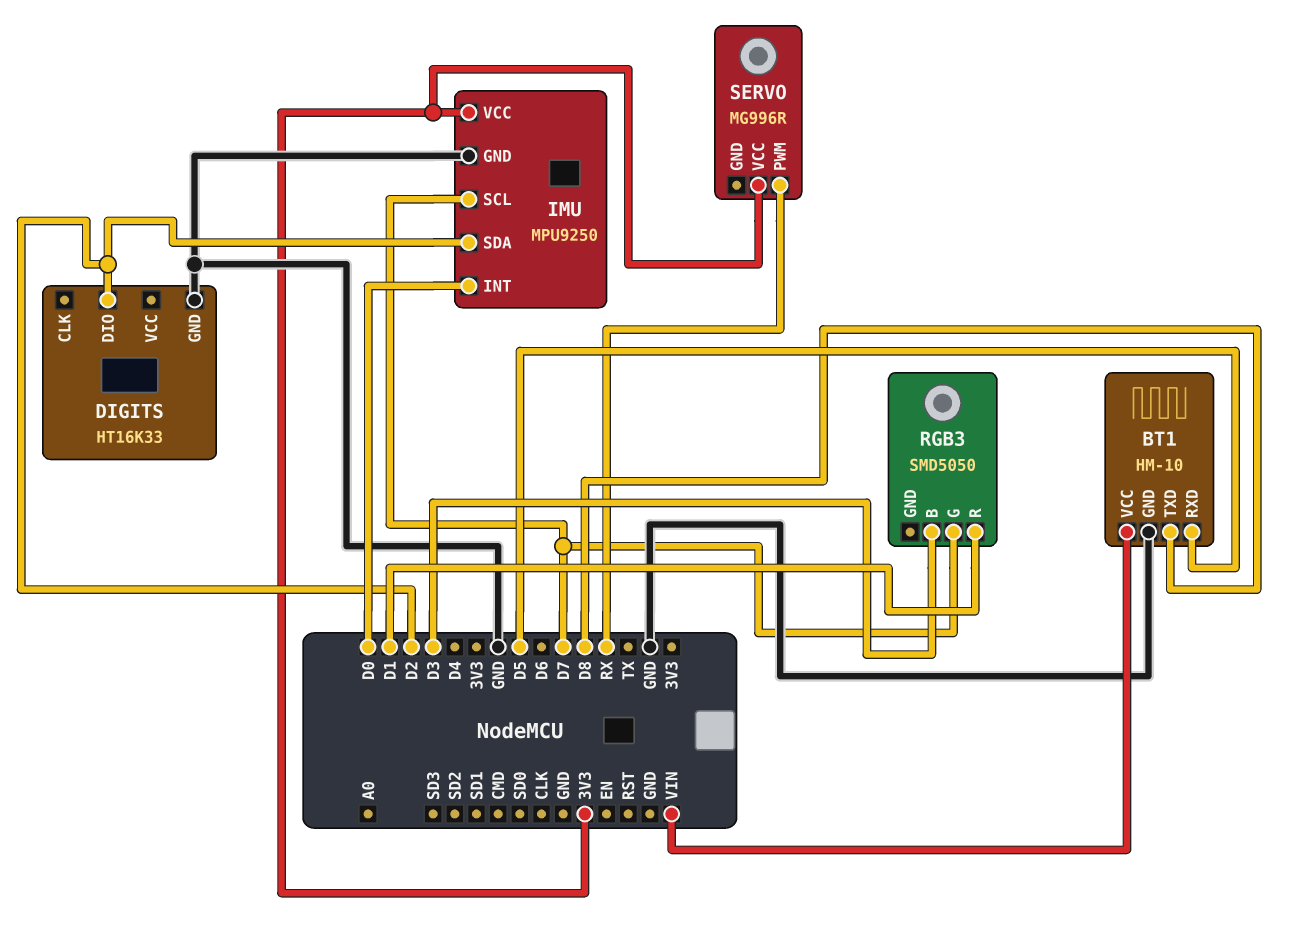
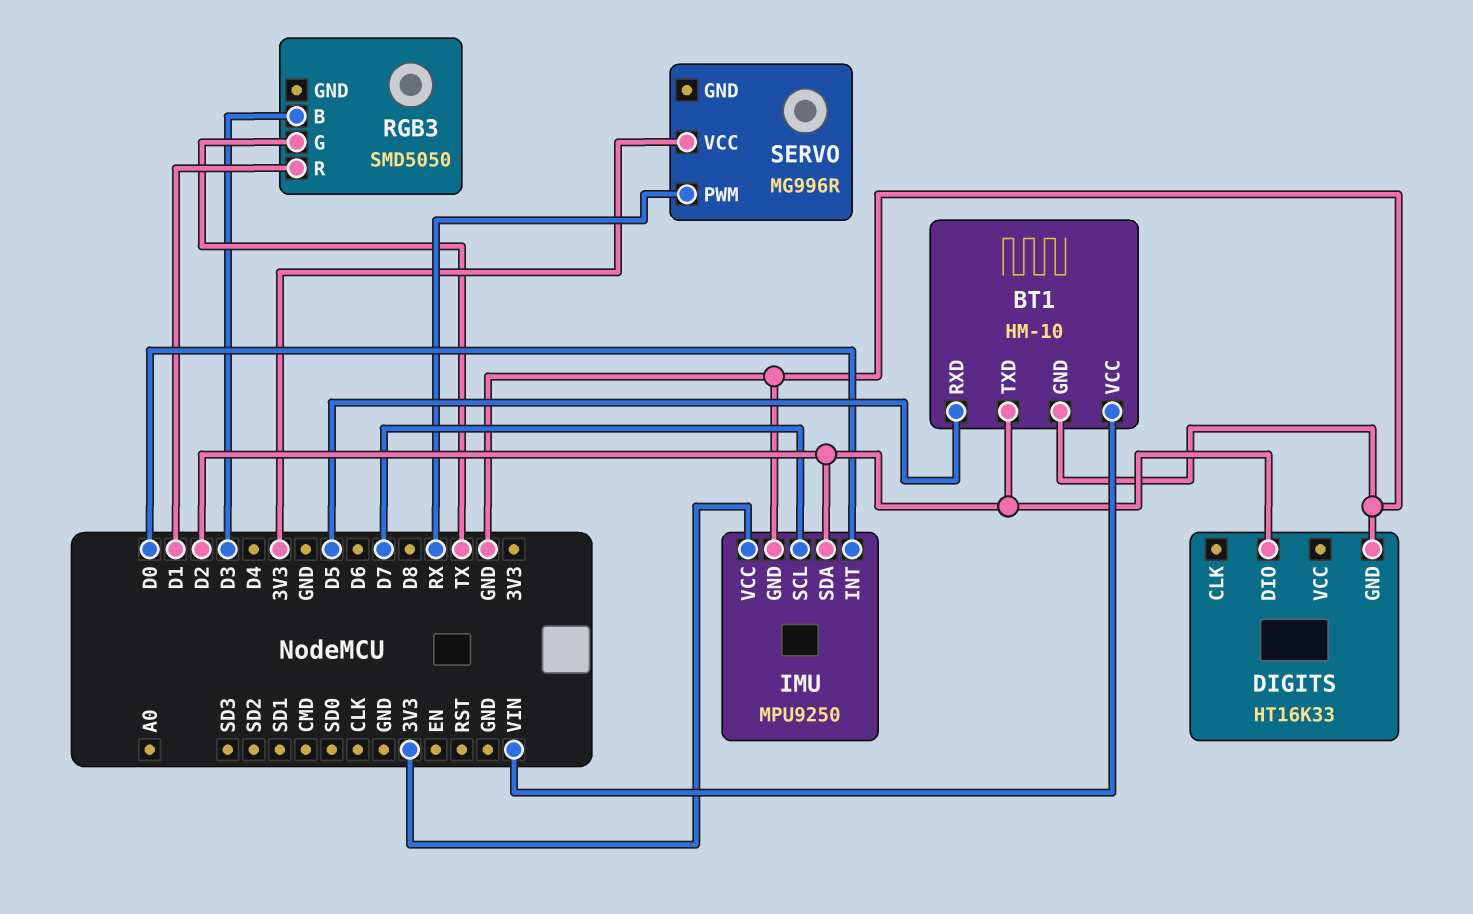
BT1 pin TXD: D8 -> D2
RGB3 pin G: D7 -> TX

